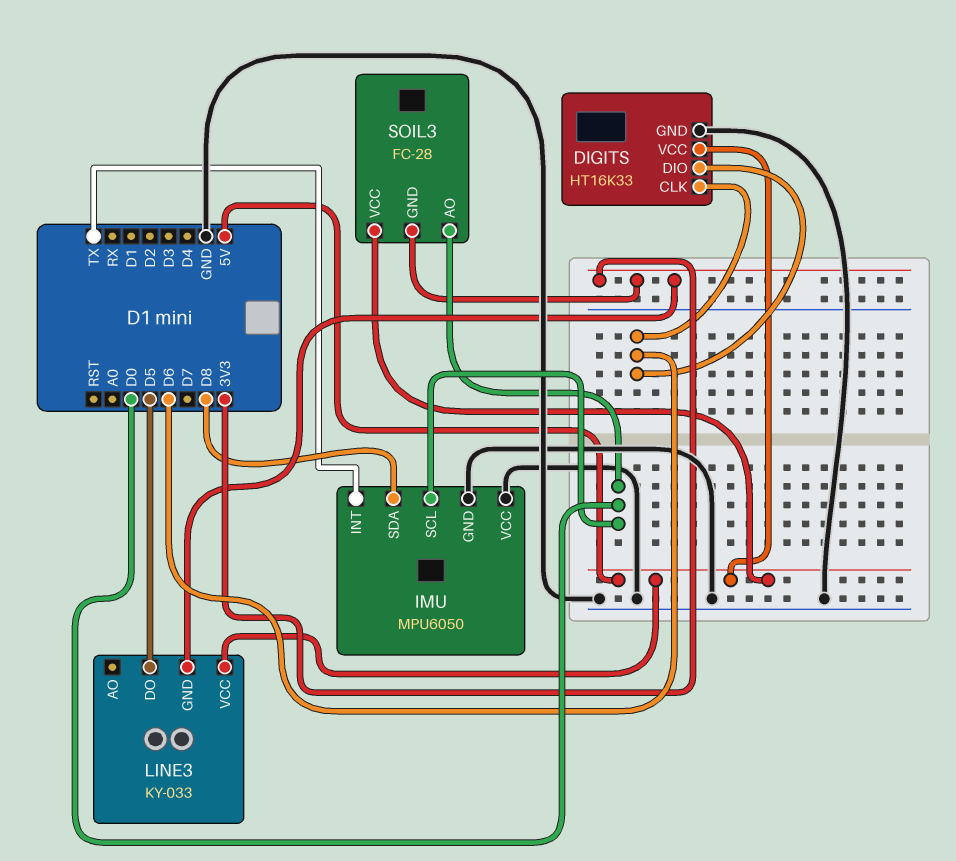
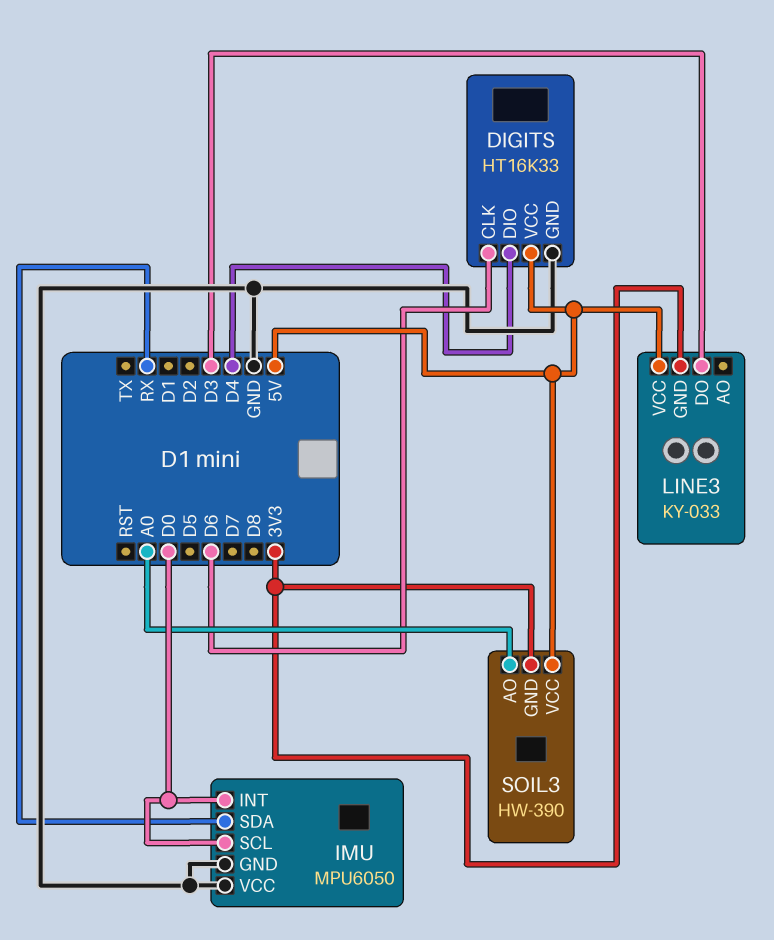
DIGITS pin DIO: D6 -> D4
IMU pin INT: TX -> D0
IMU pin SDA: D8 -> RX
LINE3 pin DO: D5 -> D3
SOIL3: FC-28 -> HW-390
SOIL3 pin AO: D0 -> A0

